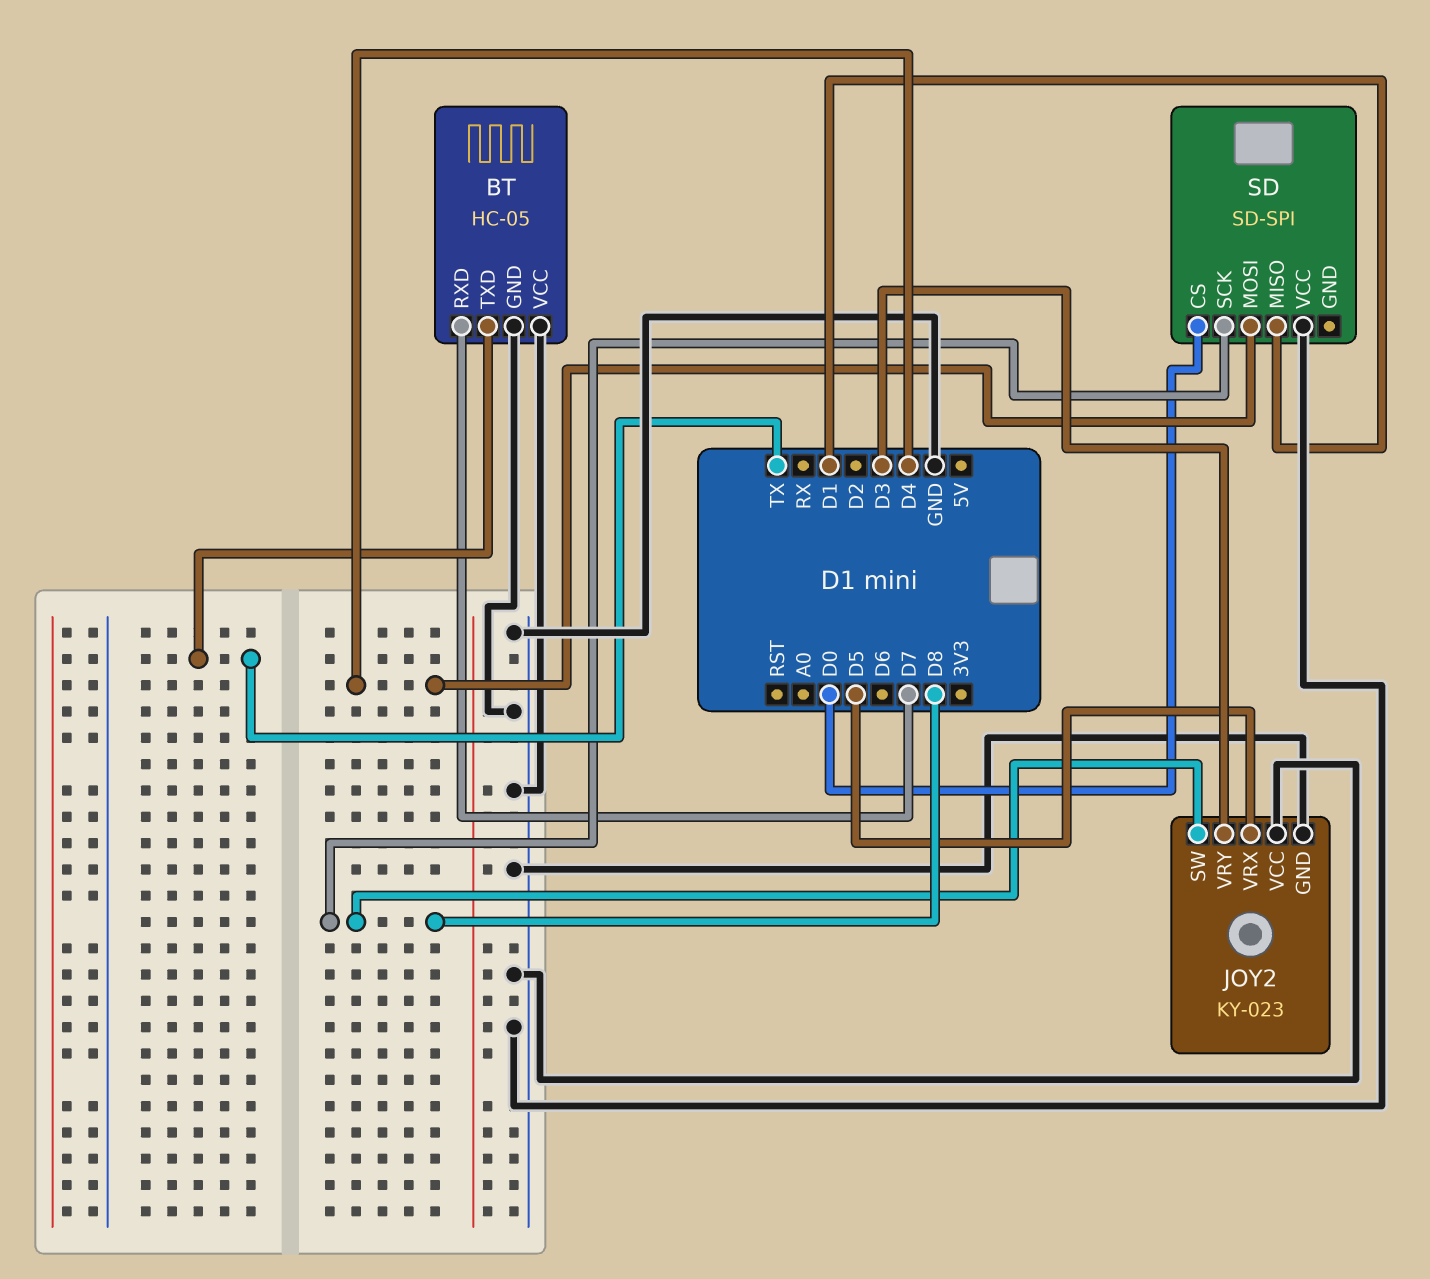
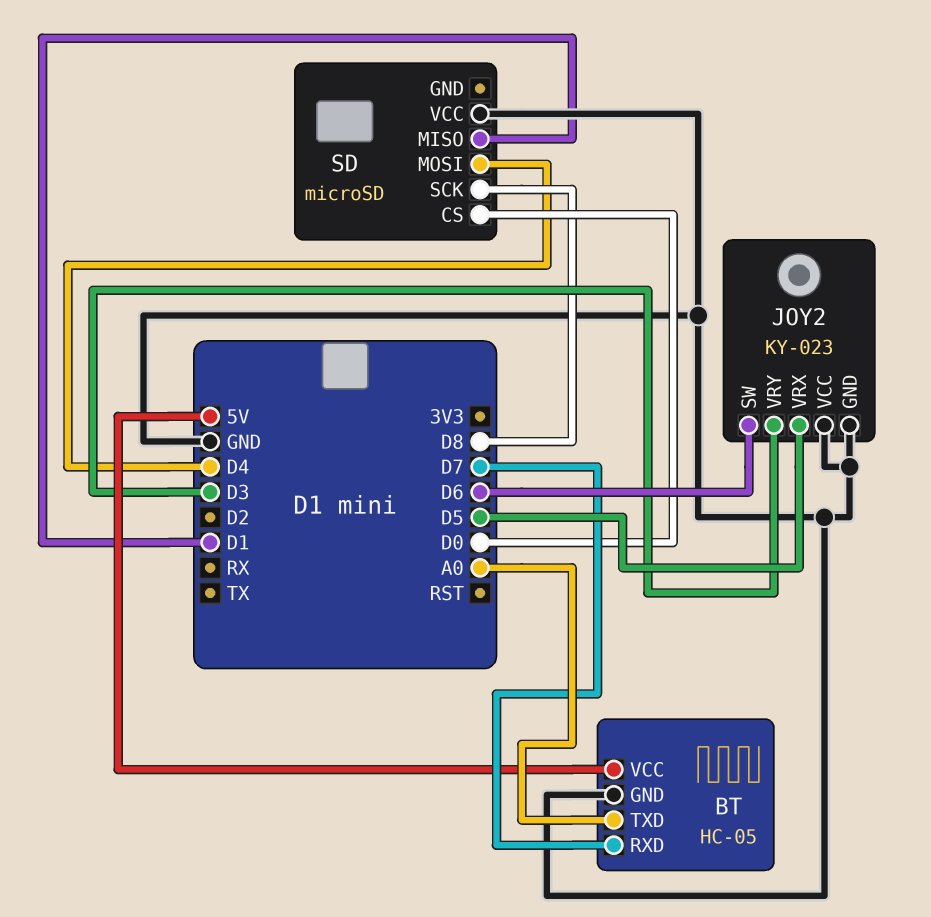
BT pin TXD: TX -> A0
BT pin VCC: GND -> 5V
JOY2 pin SW: D8 -> D6
SD: SD-SPI -> microSD

